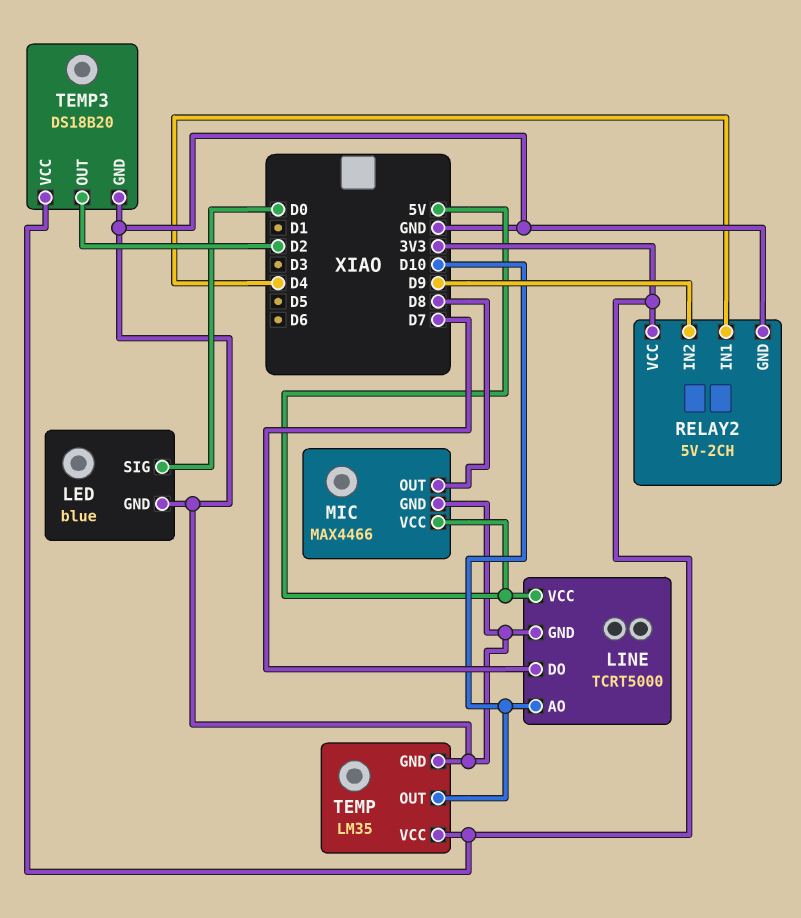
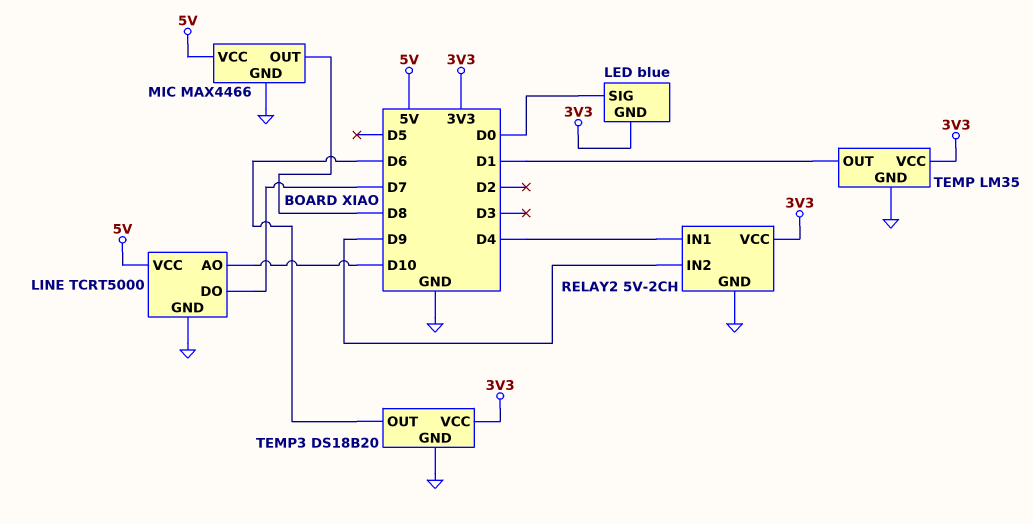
LED pin GND: GND -> 3V3
TEMP pin OUT: D10 -> D1
TEMP3 pin OUT: D2 -> D6

